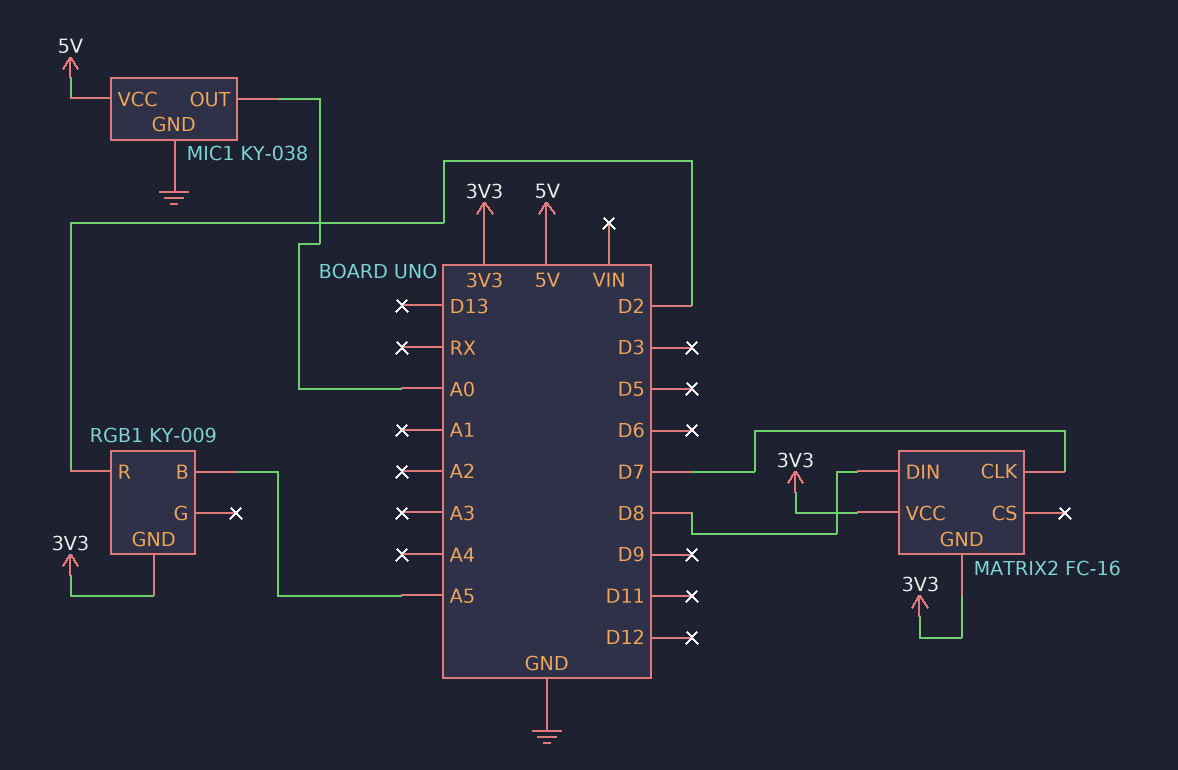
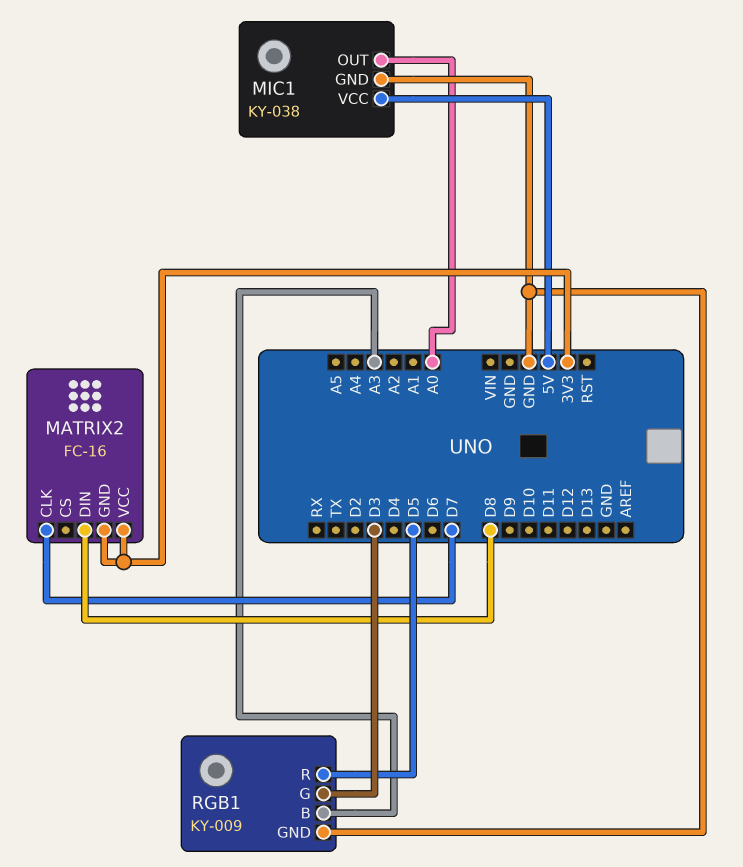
RGB1 pin B: A5 -> A3
RGB1 pin G: none -> D3
RGB1 pin GND: 3V3 -> GND
RGB1 pin R: D2 -> D5

